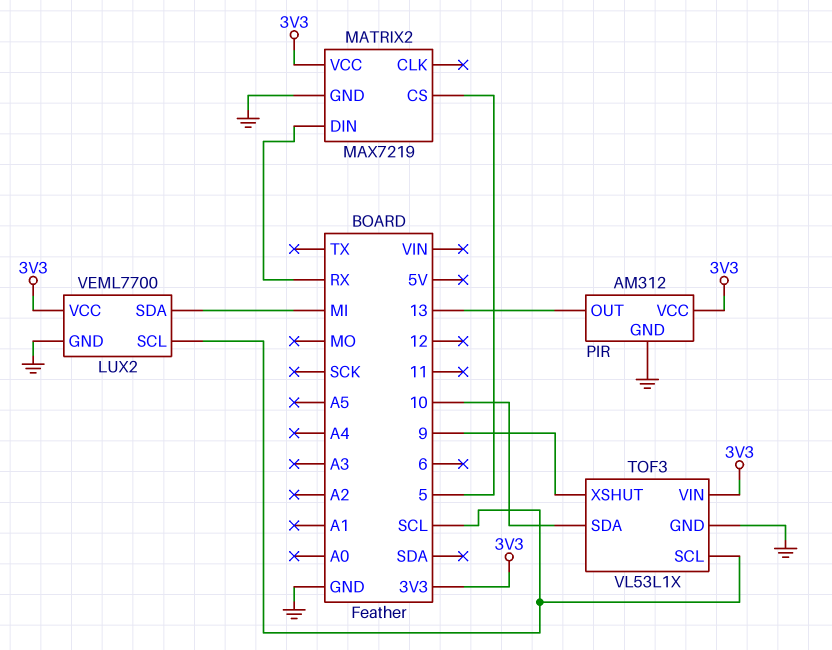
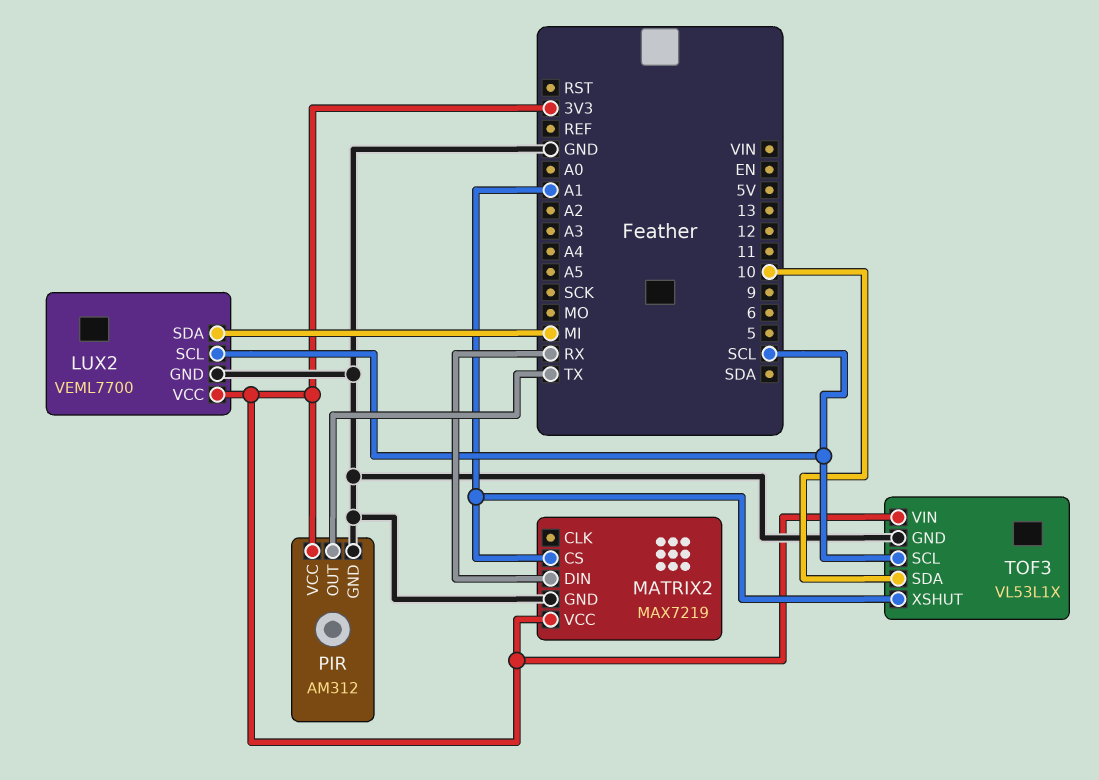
MATRIX2 pin CS: 5 -> A1
PIR pin OUT: 13 -> TX
TOF3 pin XSHUT: 9 -> A1

